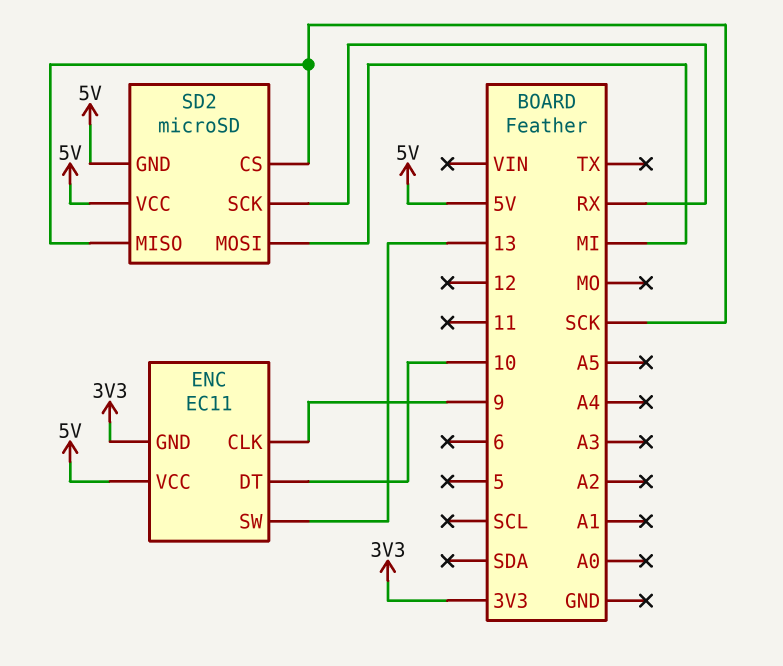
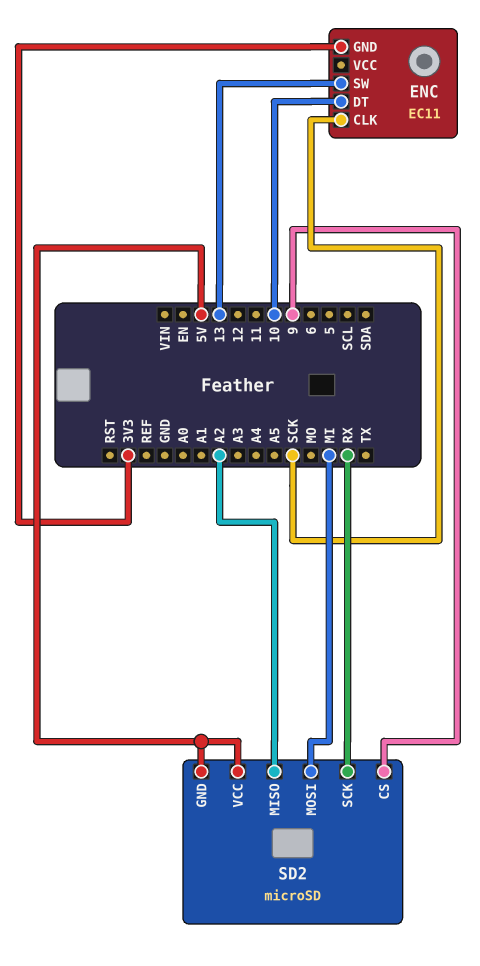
ENC pin CLK: 9 -> SCK
ENC pin VCC: 5V -> none
SD2 pin CS: SCK -> 9
SD2 pin MISO: SCK -> A2

